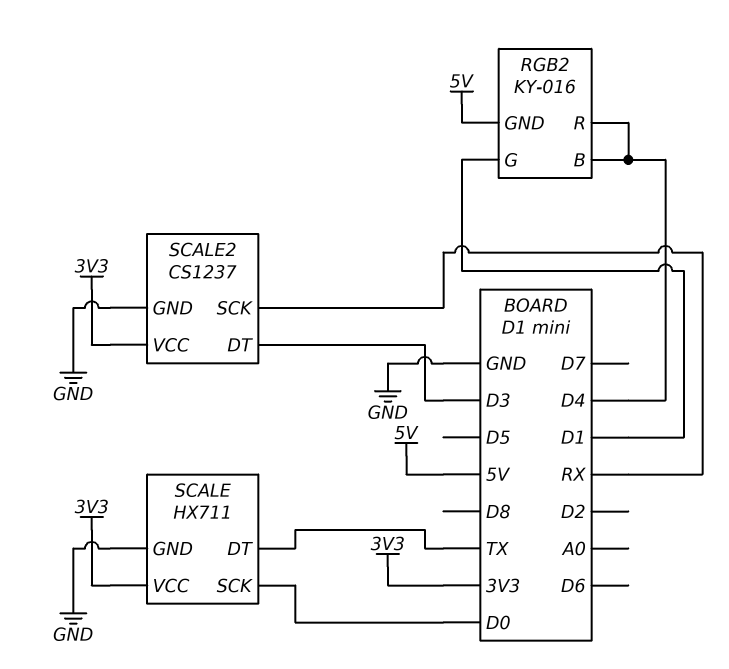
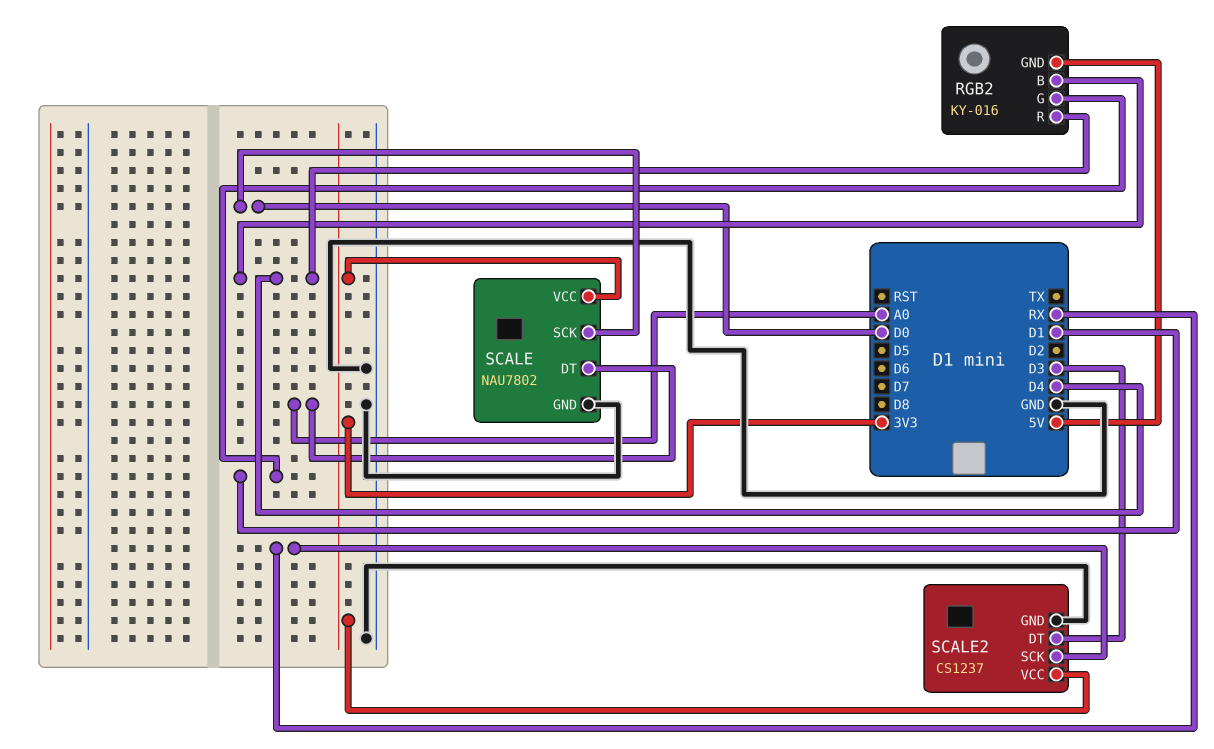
SCALE: HX711 -> NAU7802
SCALE pin DT: TX -> A0

